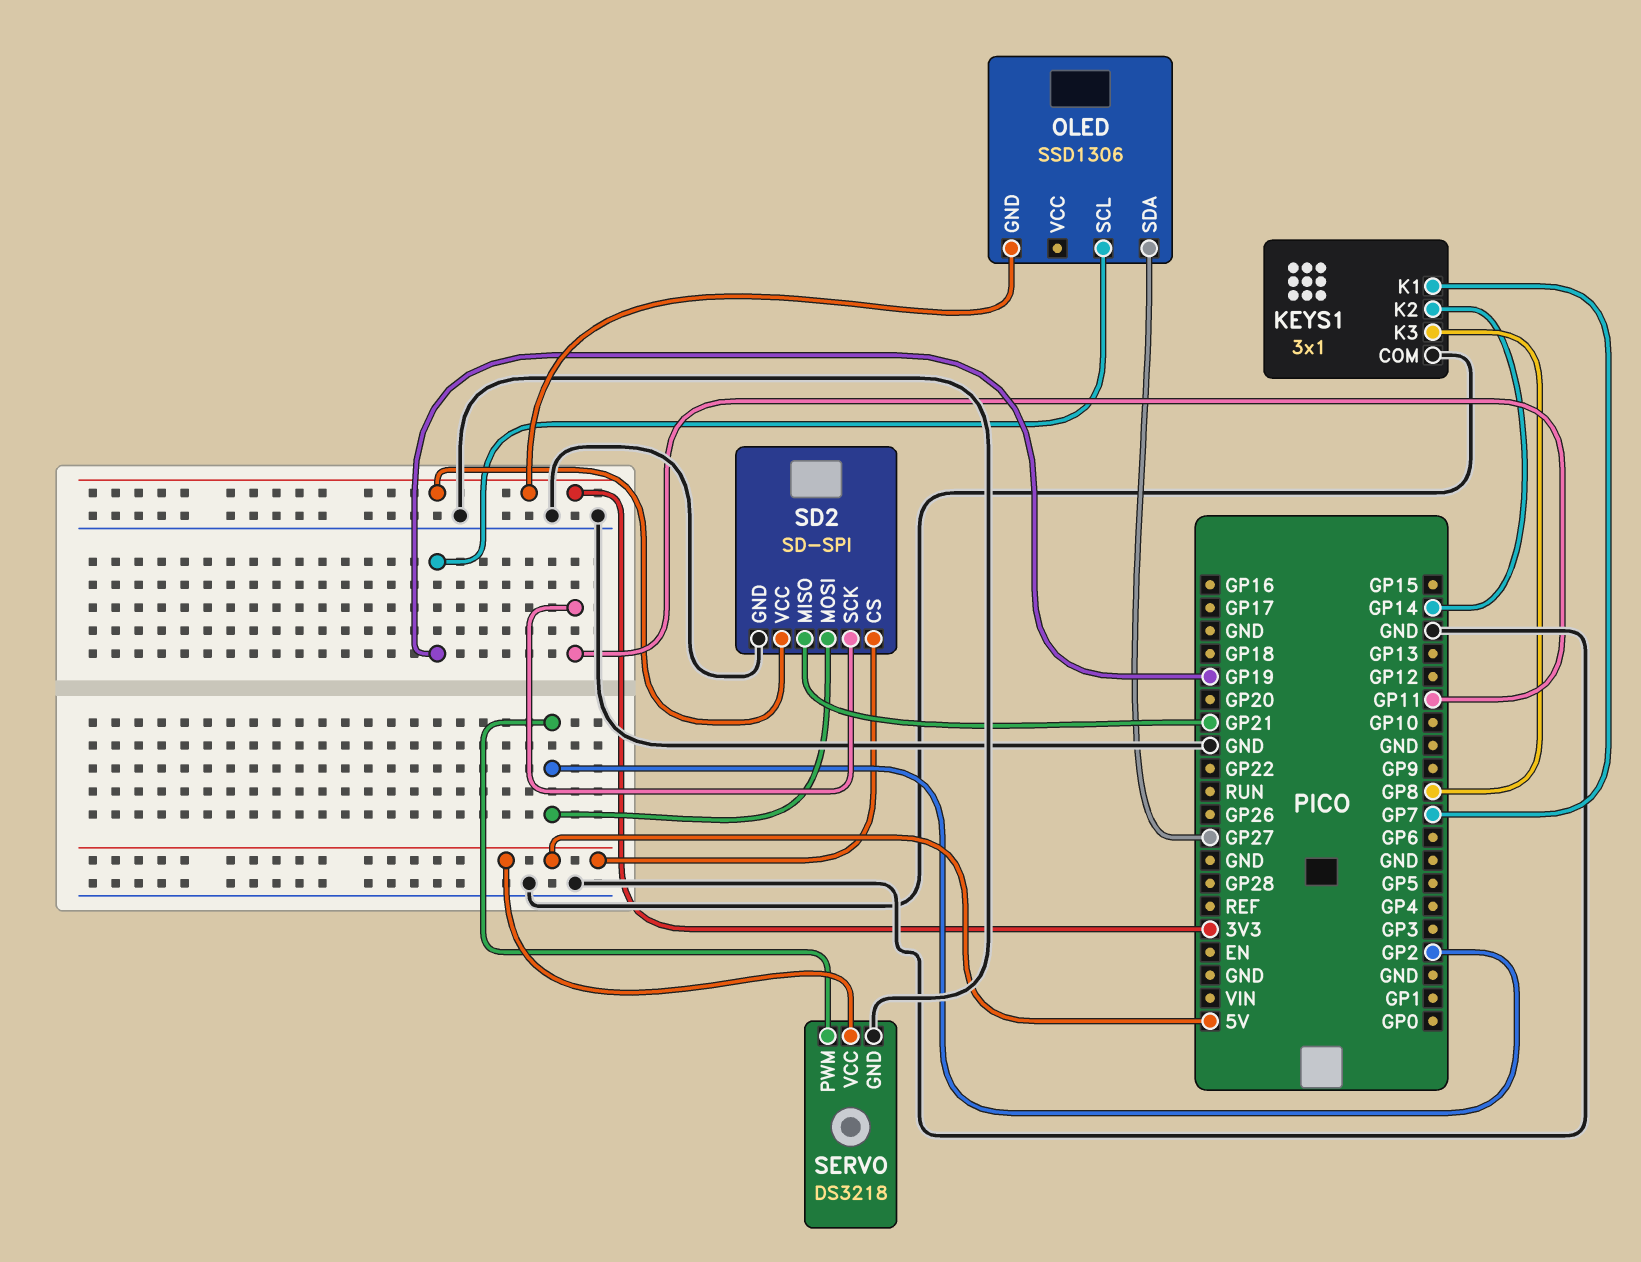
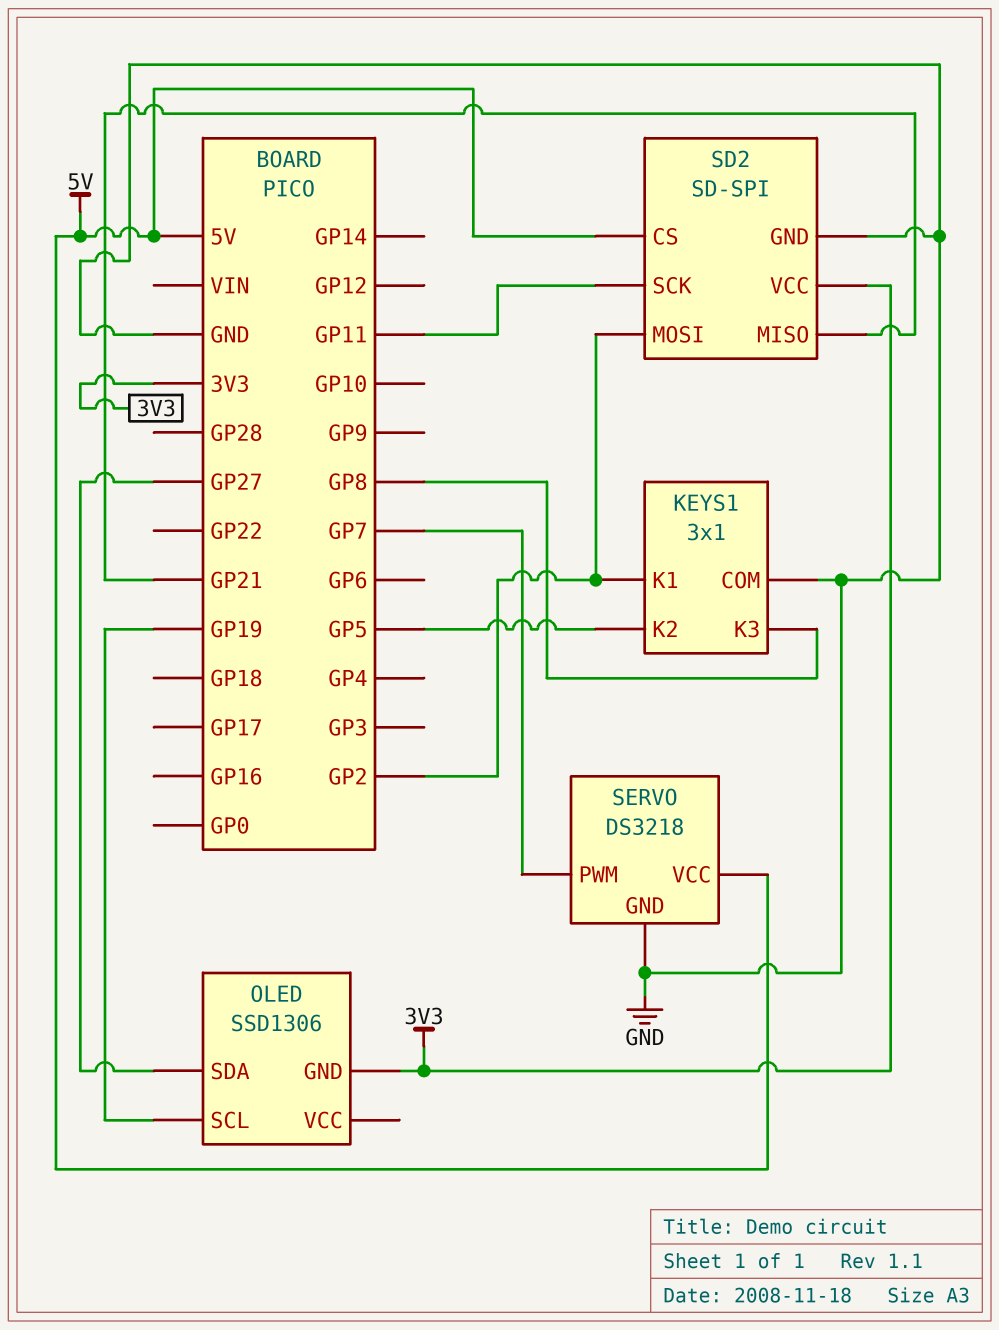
KEYS1 pin K1: GP7 -> GP2
KEYS1 pin K2: GP14 -> GP5
SERVO pin PWM: GP2 -> GP7

